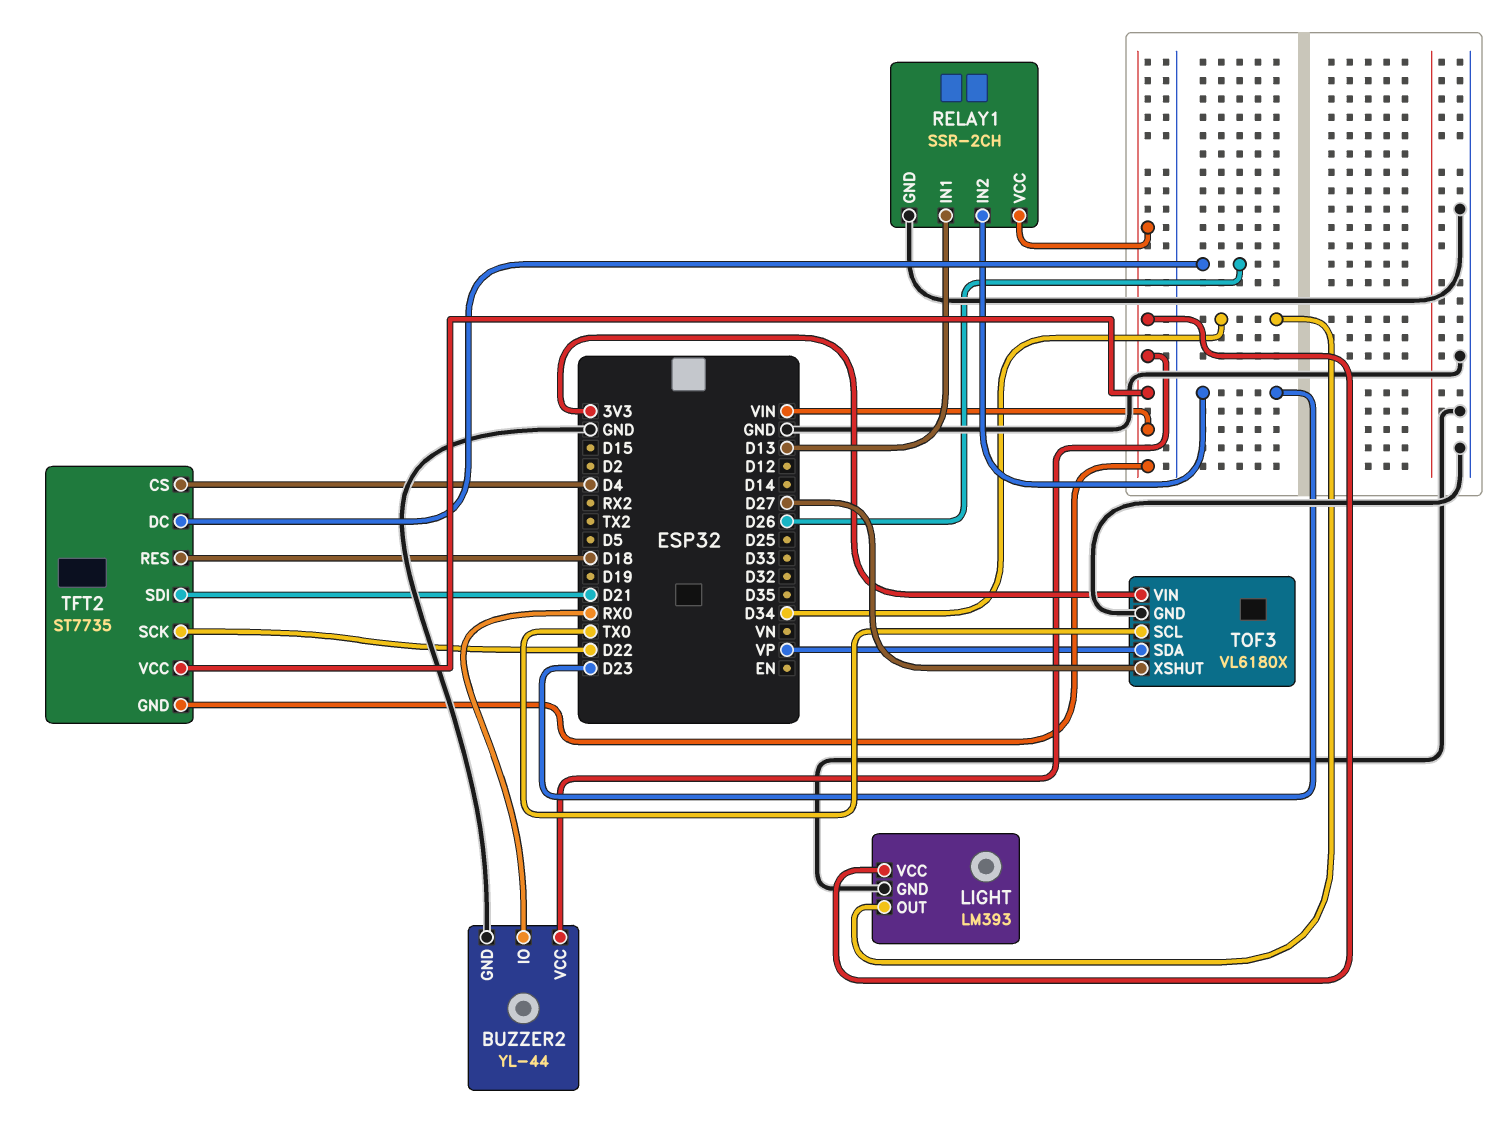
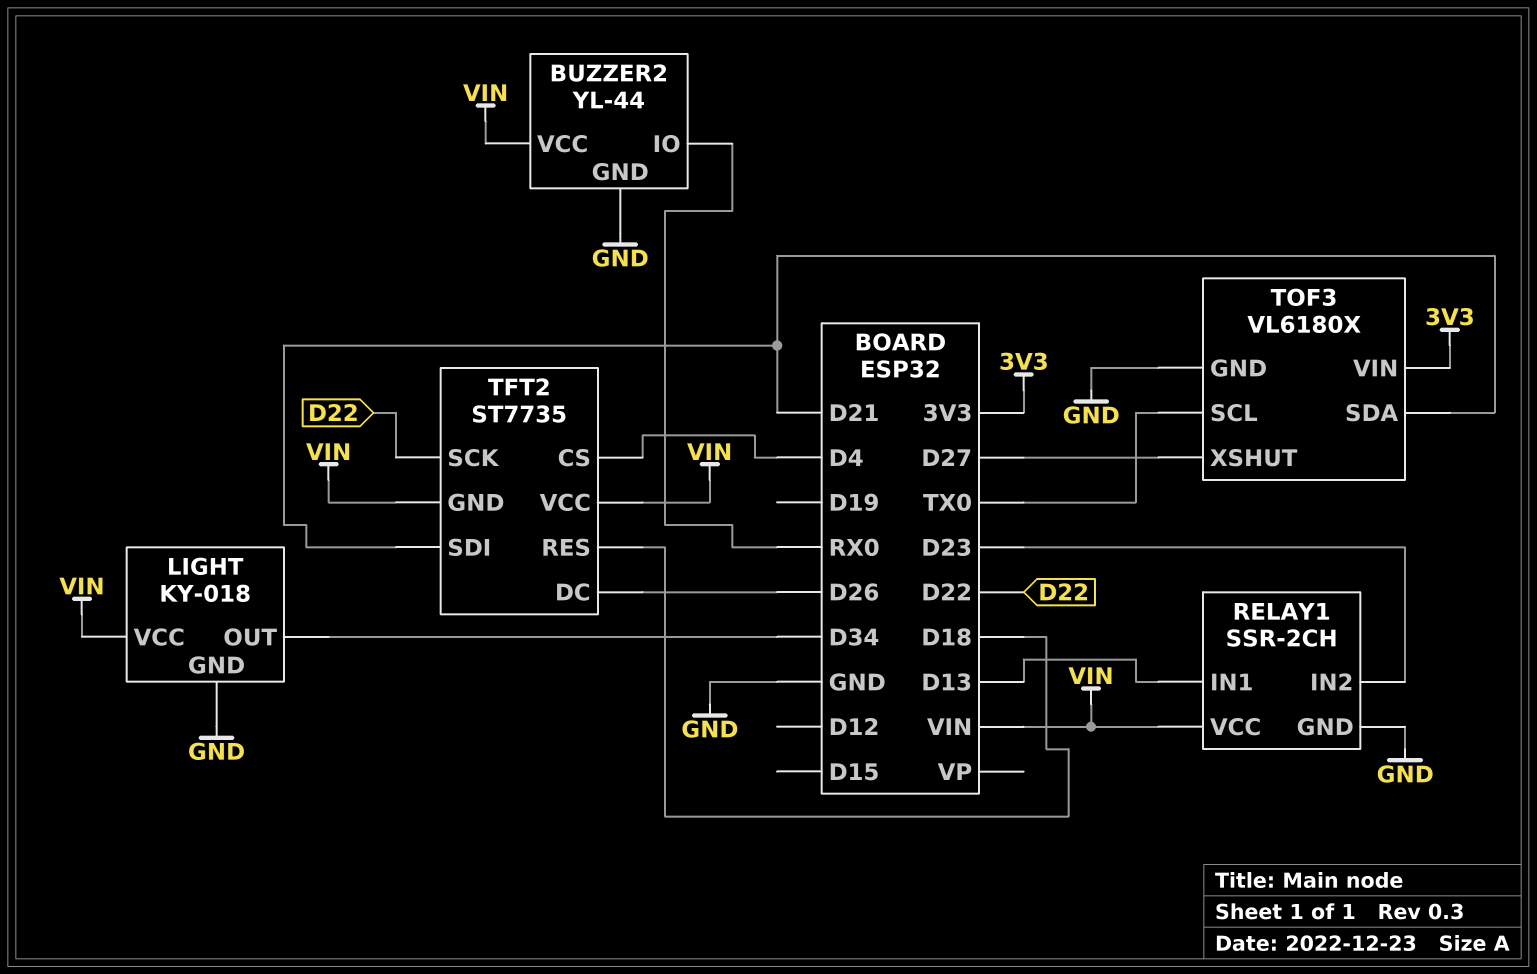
LIGHT: LM393 -> KY-018
TOF3 pin SDA: VP -> D21

